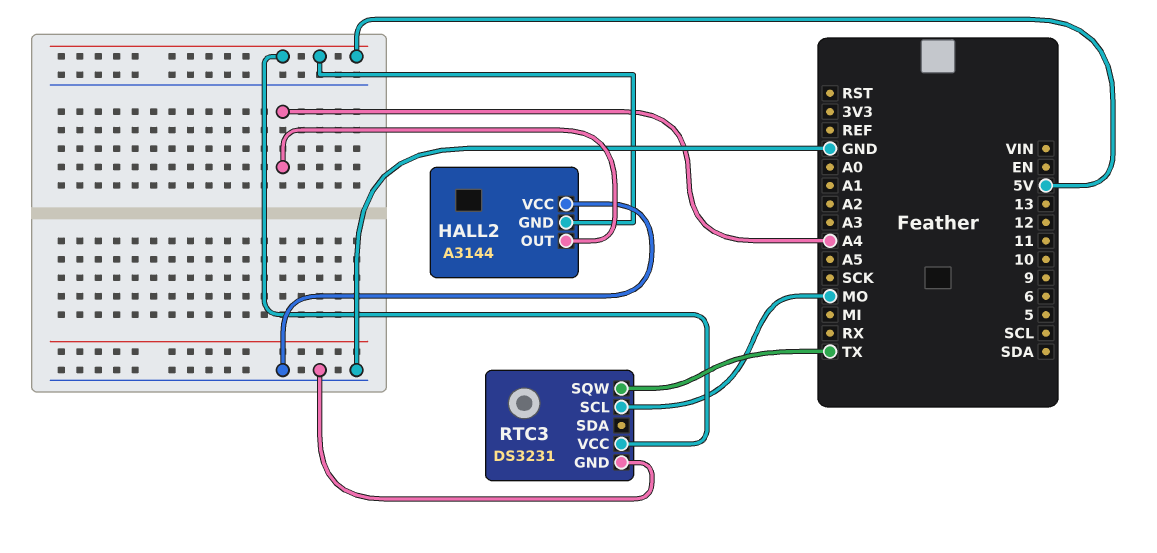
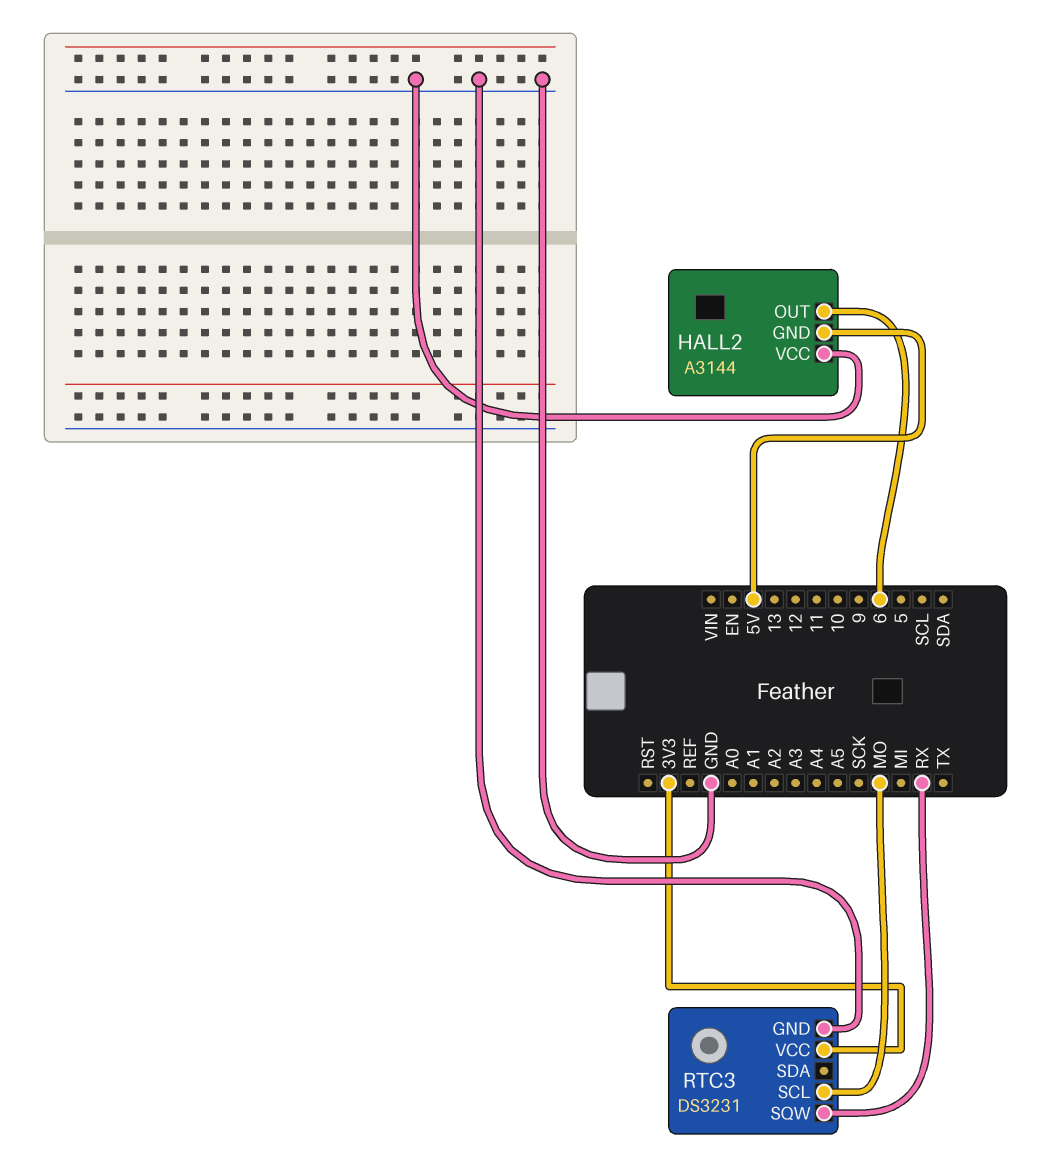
HALL2 pin OUT: A4 -> 6
RTC3 pin SQW: TX -> RX
RTC3 pin VCC: 5V -> 3V3

